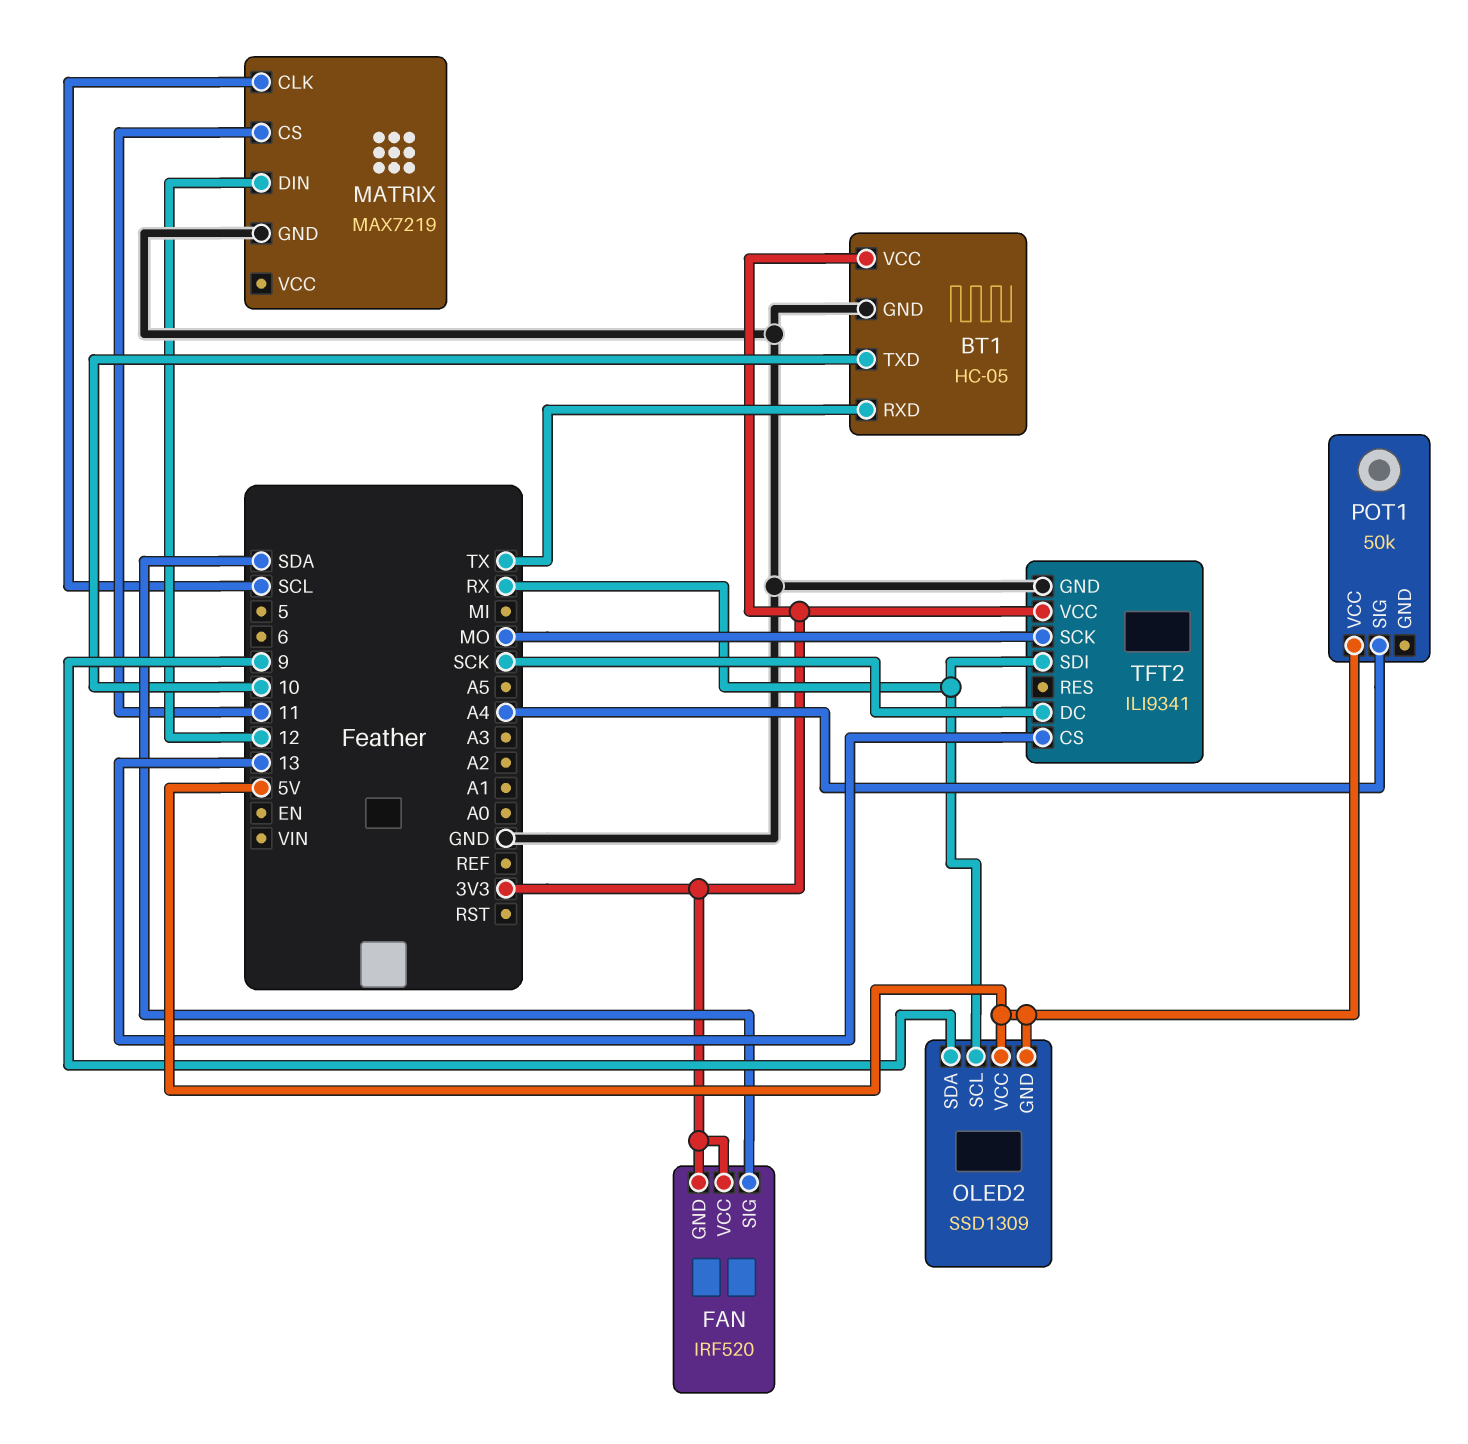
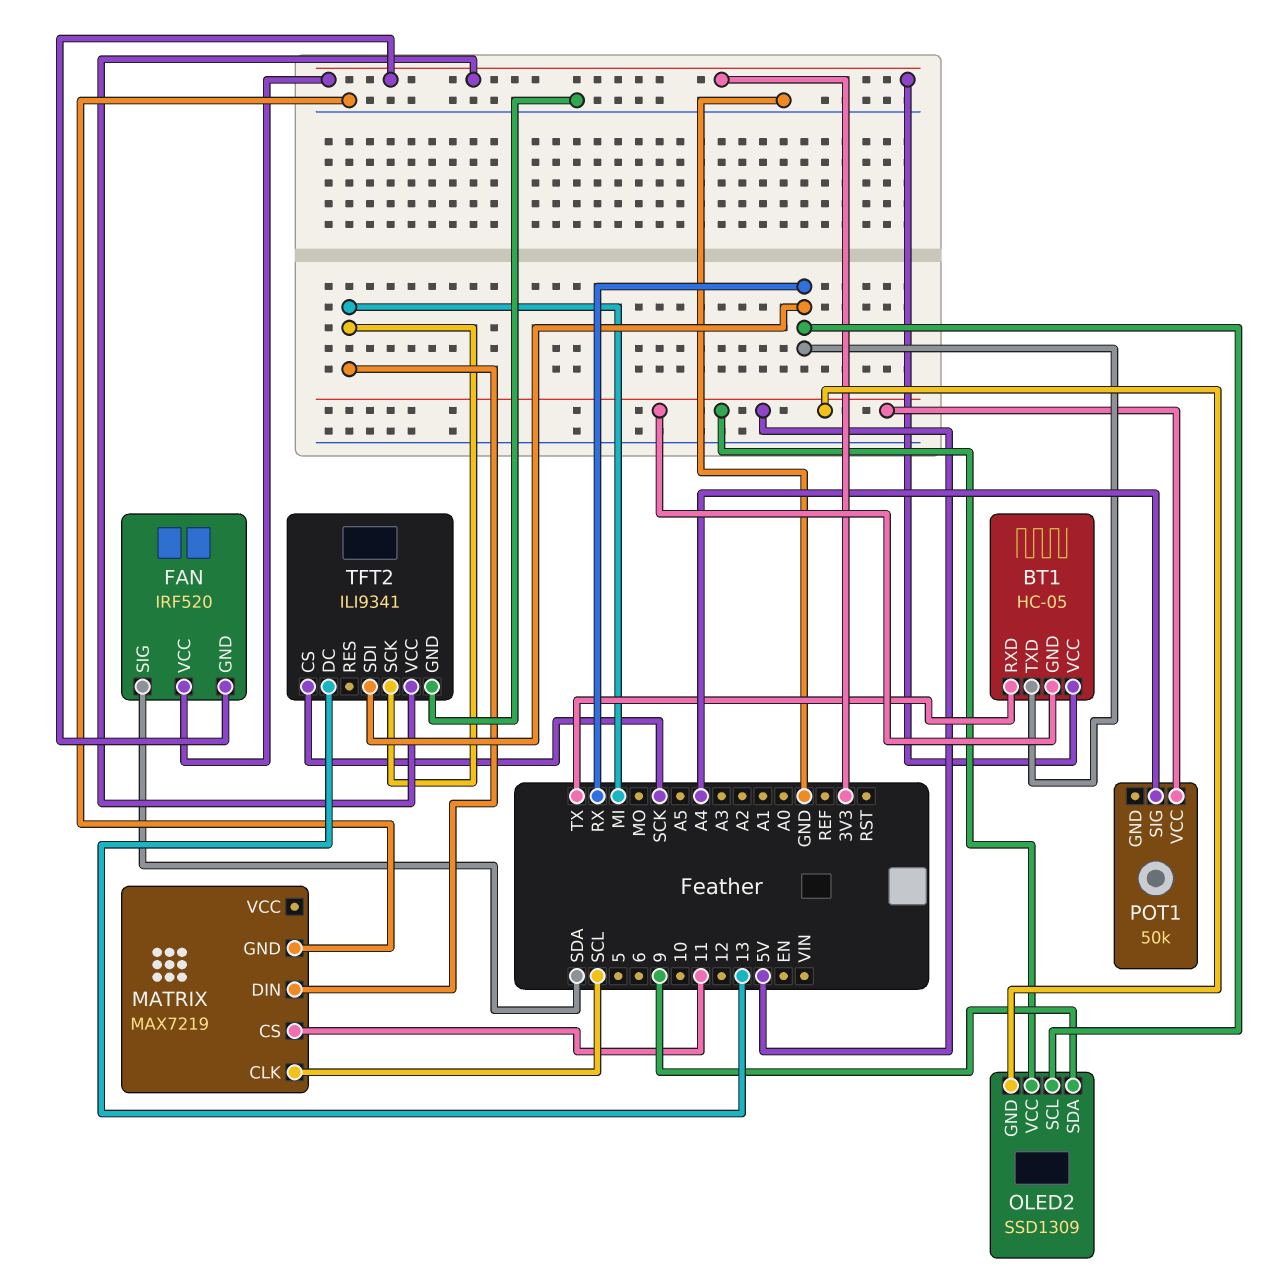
BT1 pin GND: GND -> 5V
BT1 pin TXD: 10 -> RX
MATRIX pin DIN: 12 -> MI
TFT2 pin CS: 13 -> SCK
TFT2 pin DC: SCK -> 13
TFT2 pin SCK: MO -> MI

